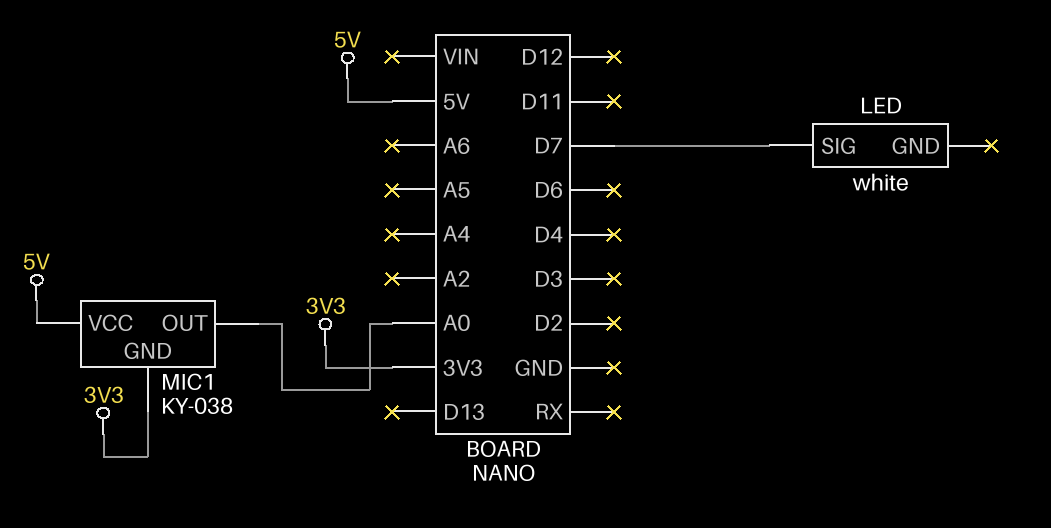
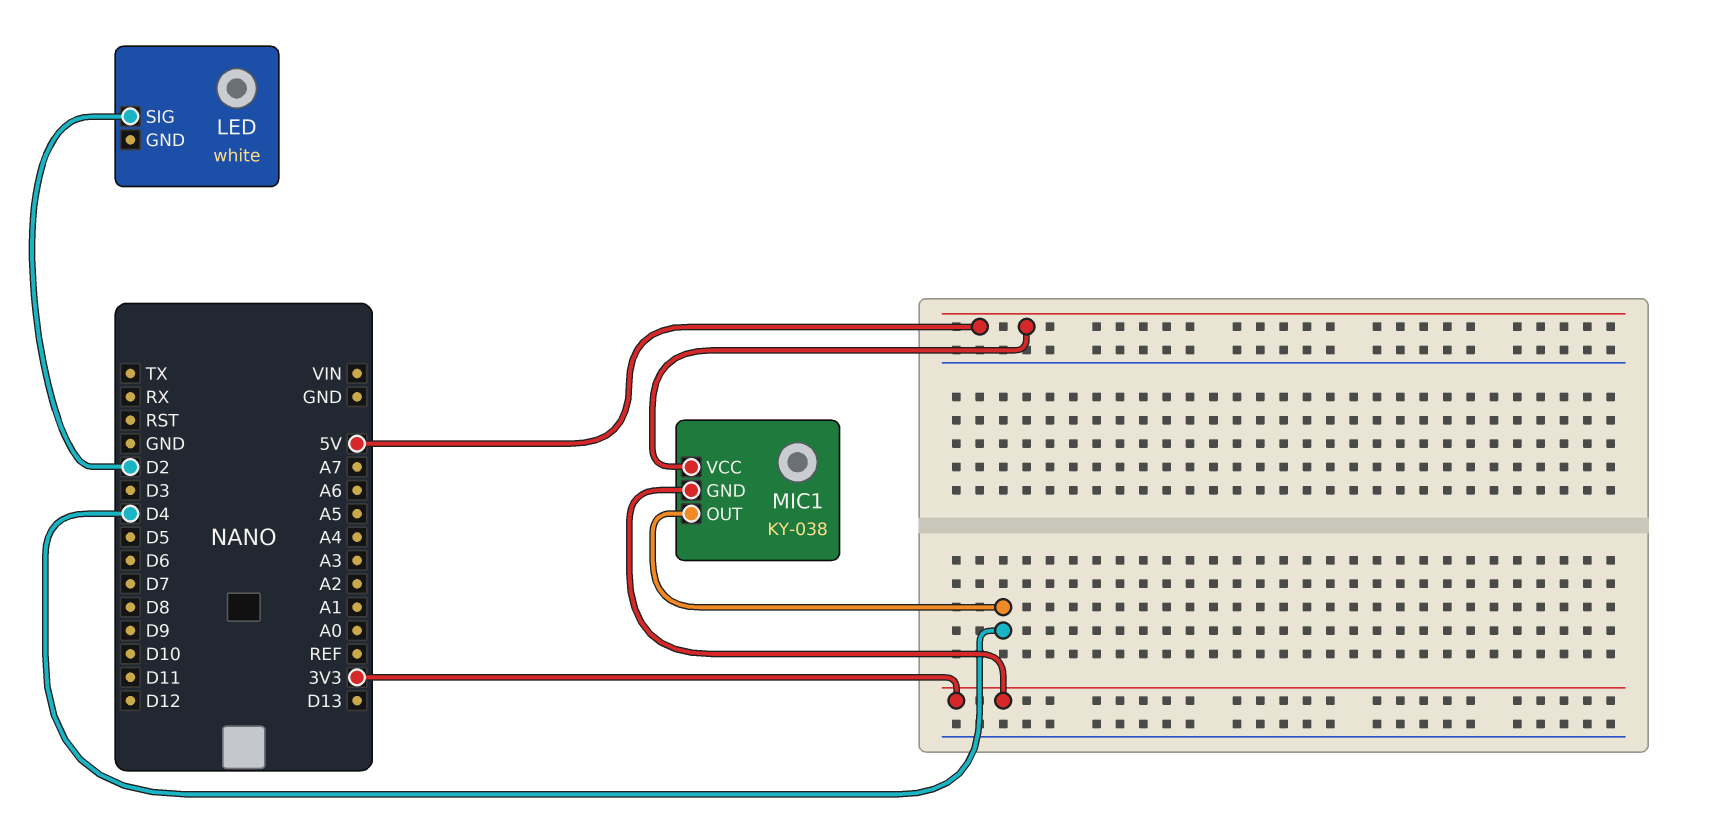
LED pin SIG: D7 -> D2
MIC1 pin OUT: A0 -> D4

